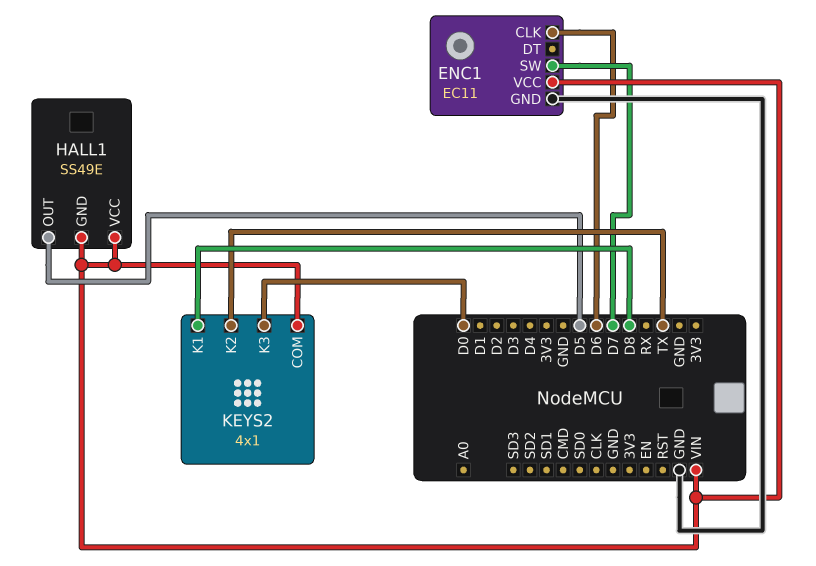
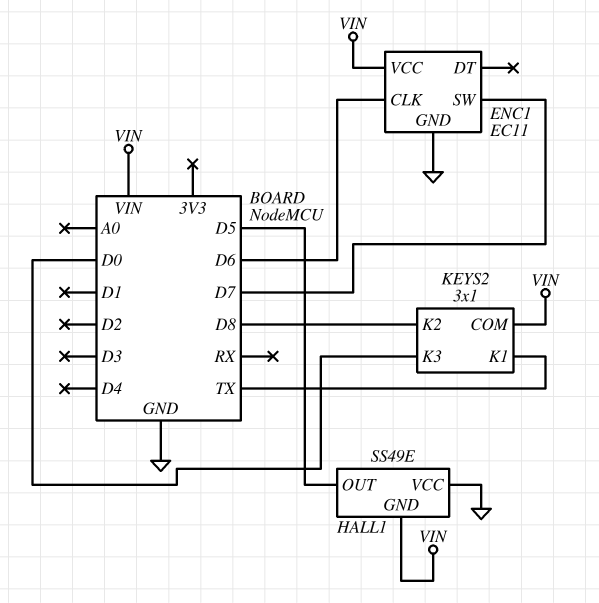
HALL1 pin VCC: VIN -> GND
KEYS2: 4x1 -> 3x1
KEYS2 pin K1: D8 -> TX
KEYS2 pin K2: TX -> D8

